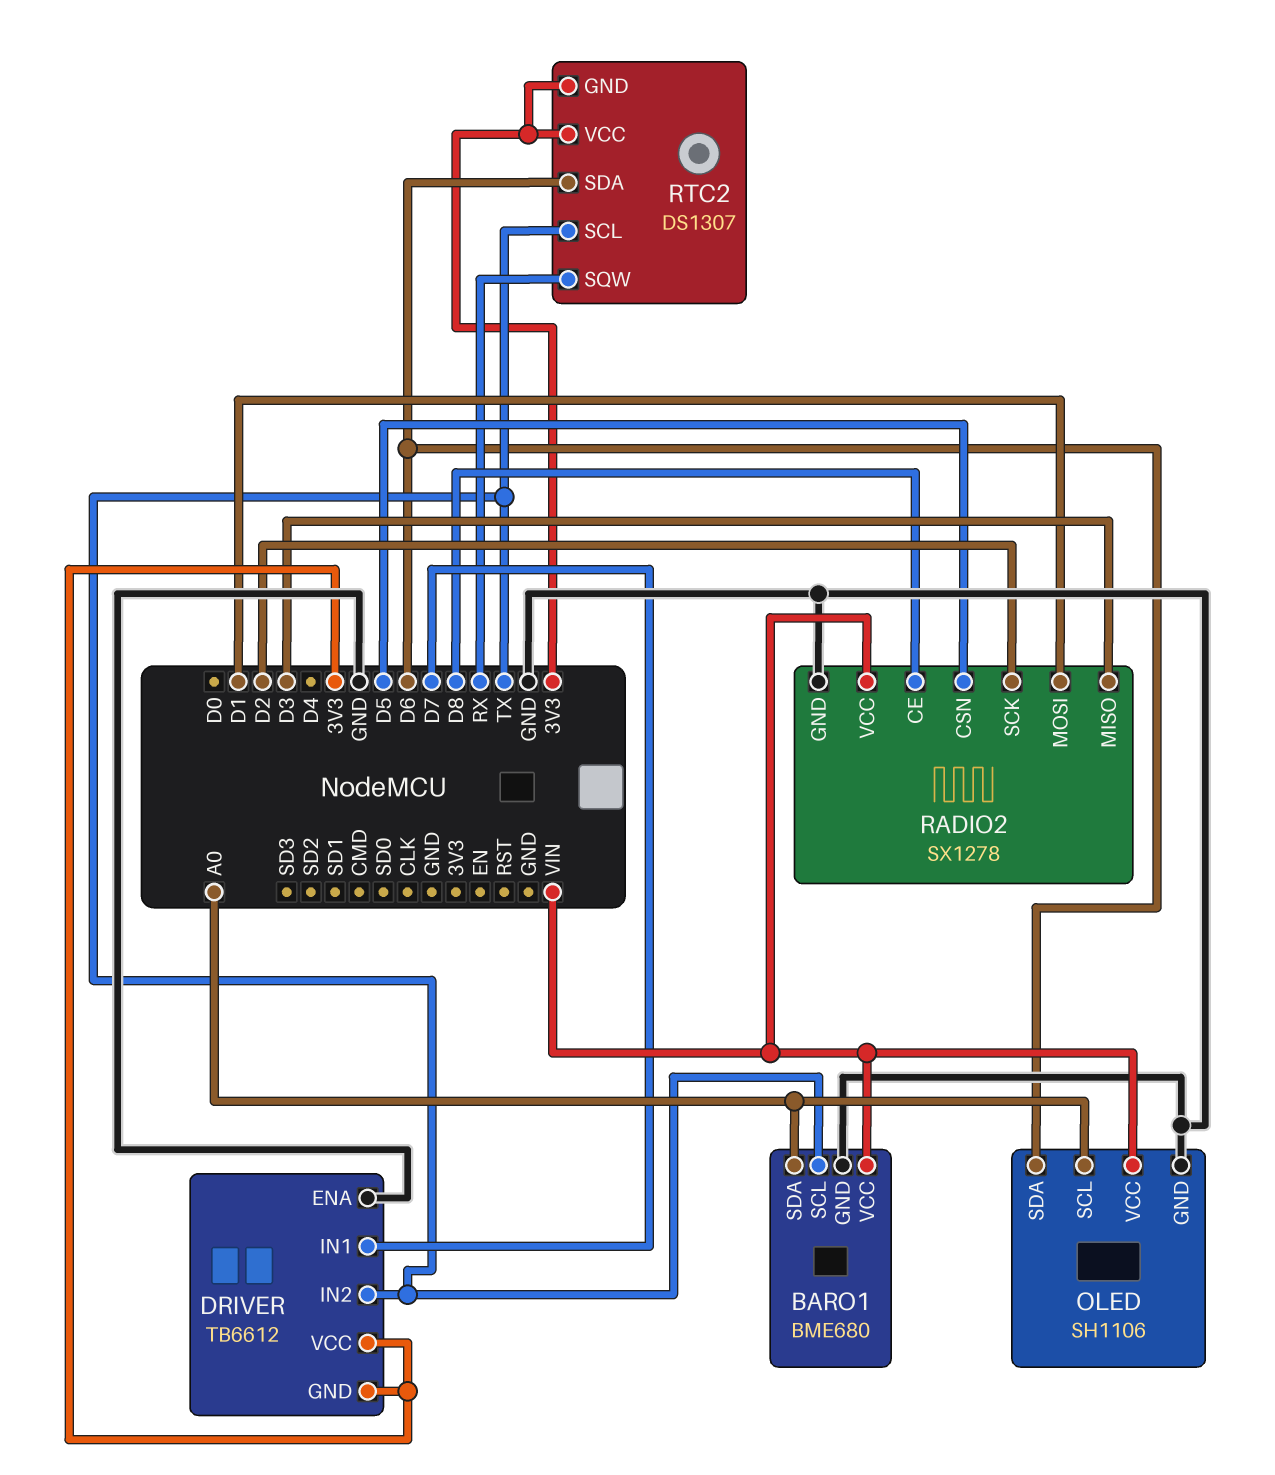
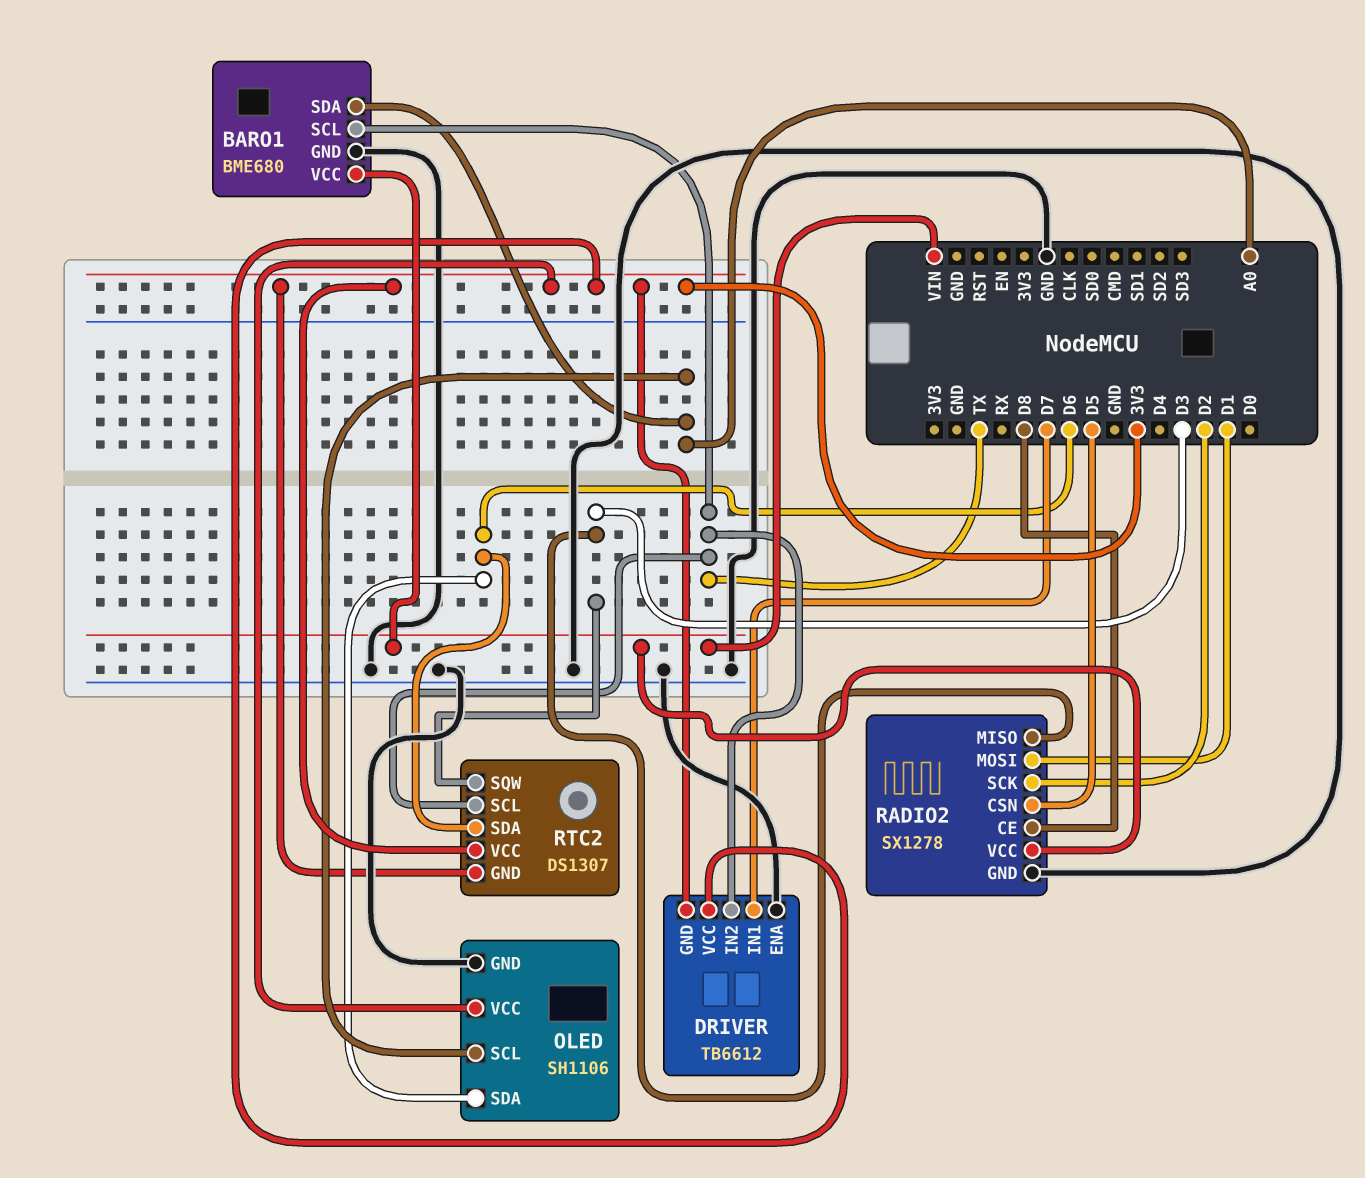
OLED pin VCC: VIN -> 3V3
RTC2 pin SQW: RX -> D3

